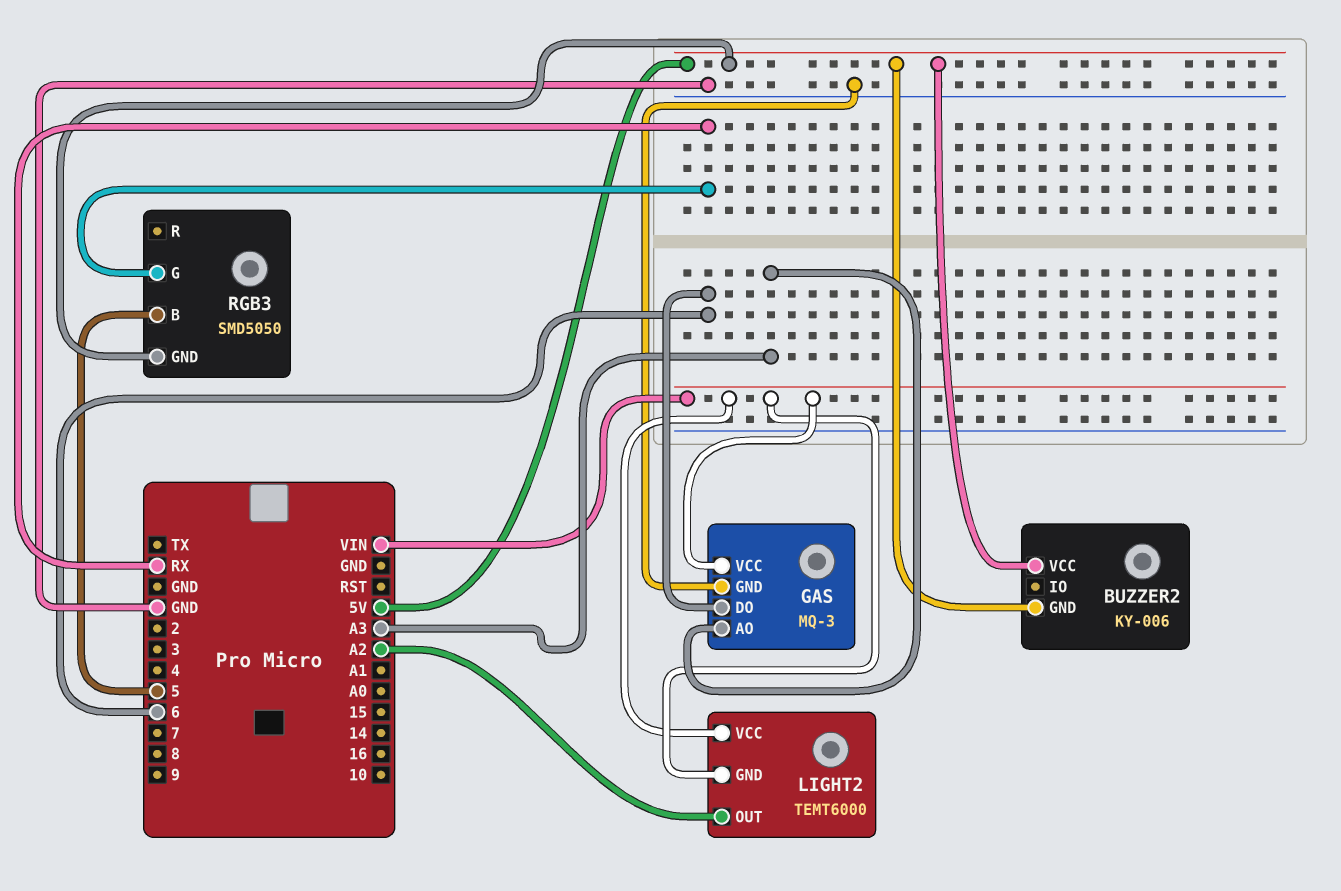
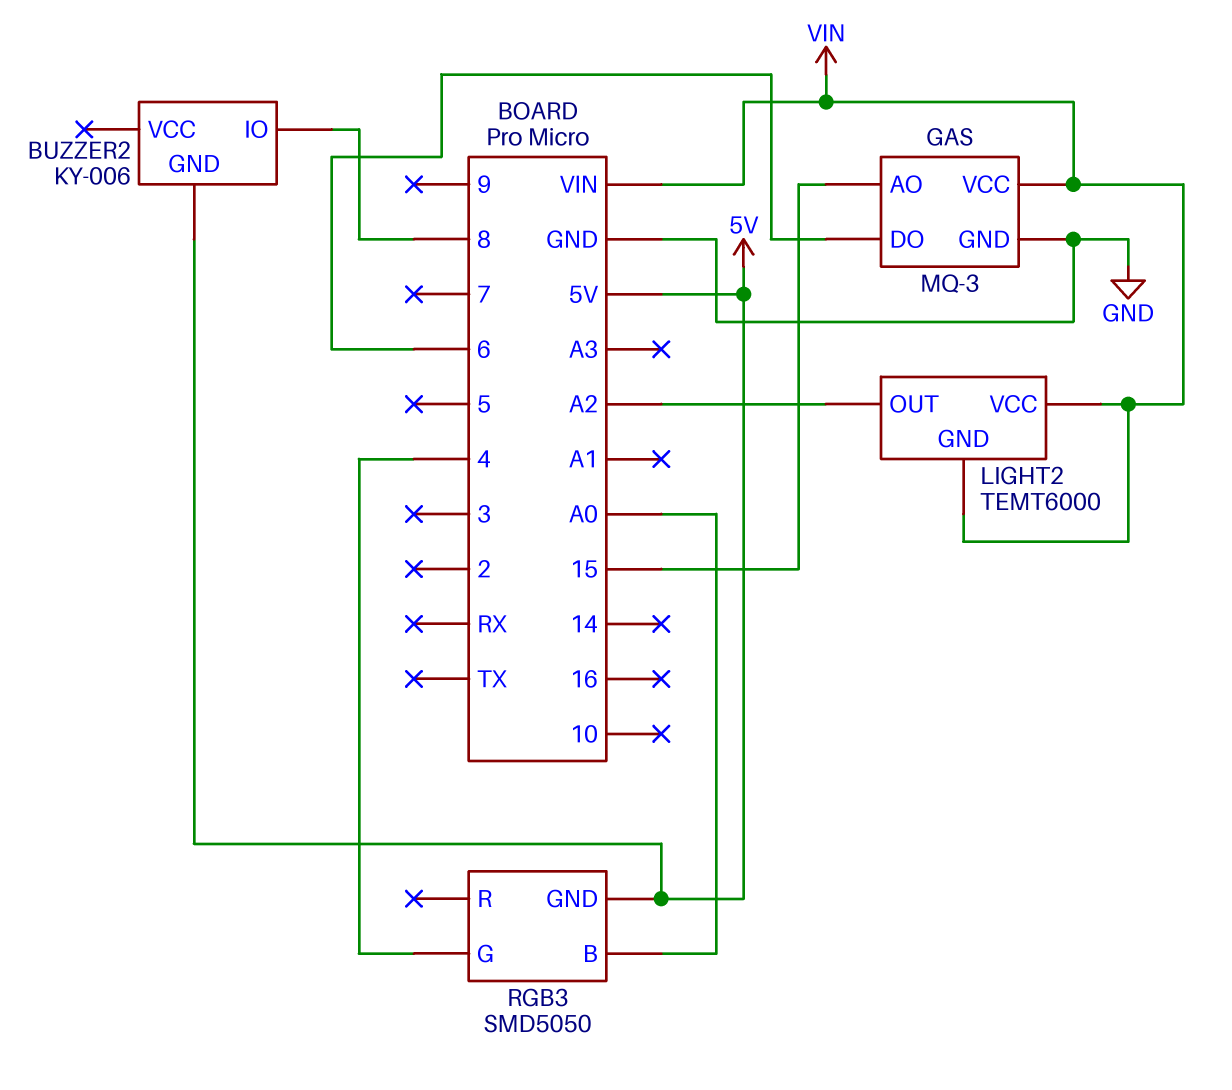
BUZZER2 pin IO: none -> 8
BUZZER2 pin VCC: 5V -> none
GAS pin AO: A3 -> 15
RGB3 pin B: 5 -> A0
RGB3 pin G: RX -> 4

